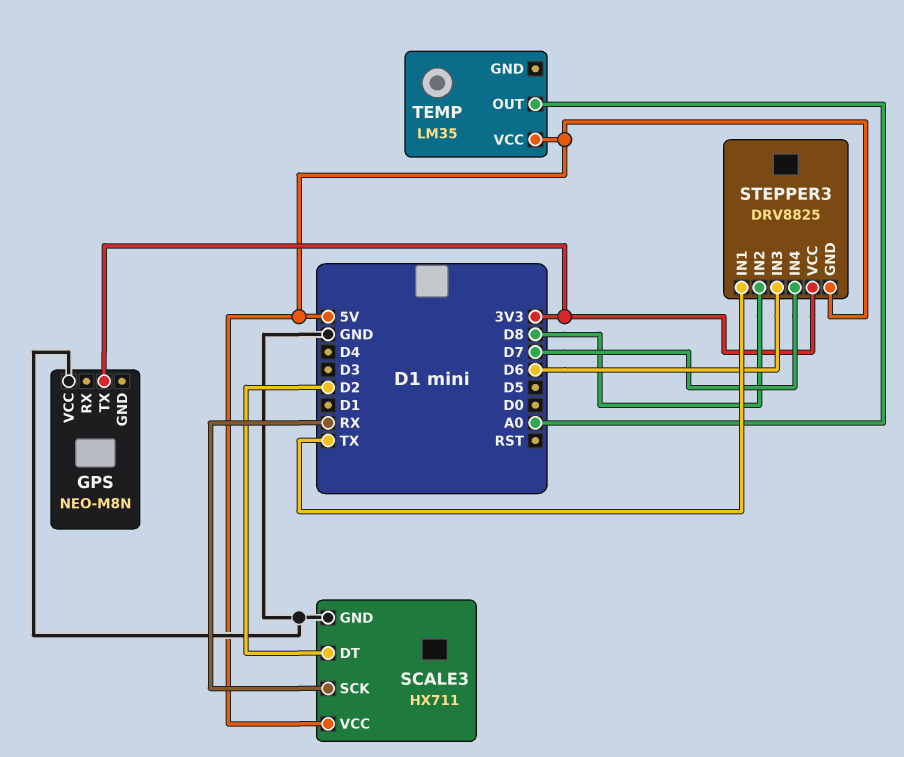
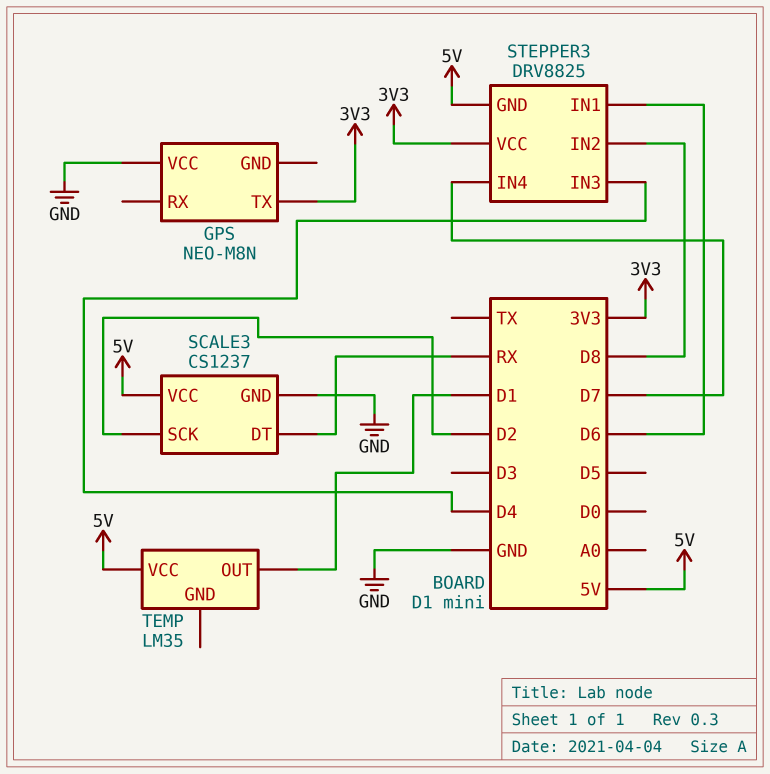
SCALE3: HX711 -> CS1237
SCALE3 pin DT: D2 -> RX
SCALE3 pin SCK: RX -> D2
STEPPER3 pin IN1: TX -> D6
STEPPER3 pin IN3: D6 -> D4
TEMP pin OUT: A0 -> D1

